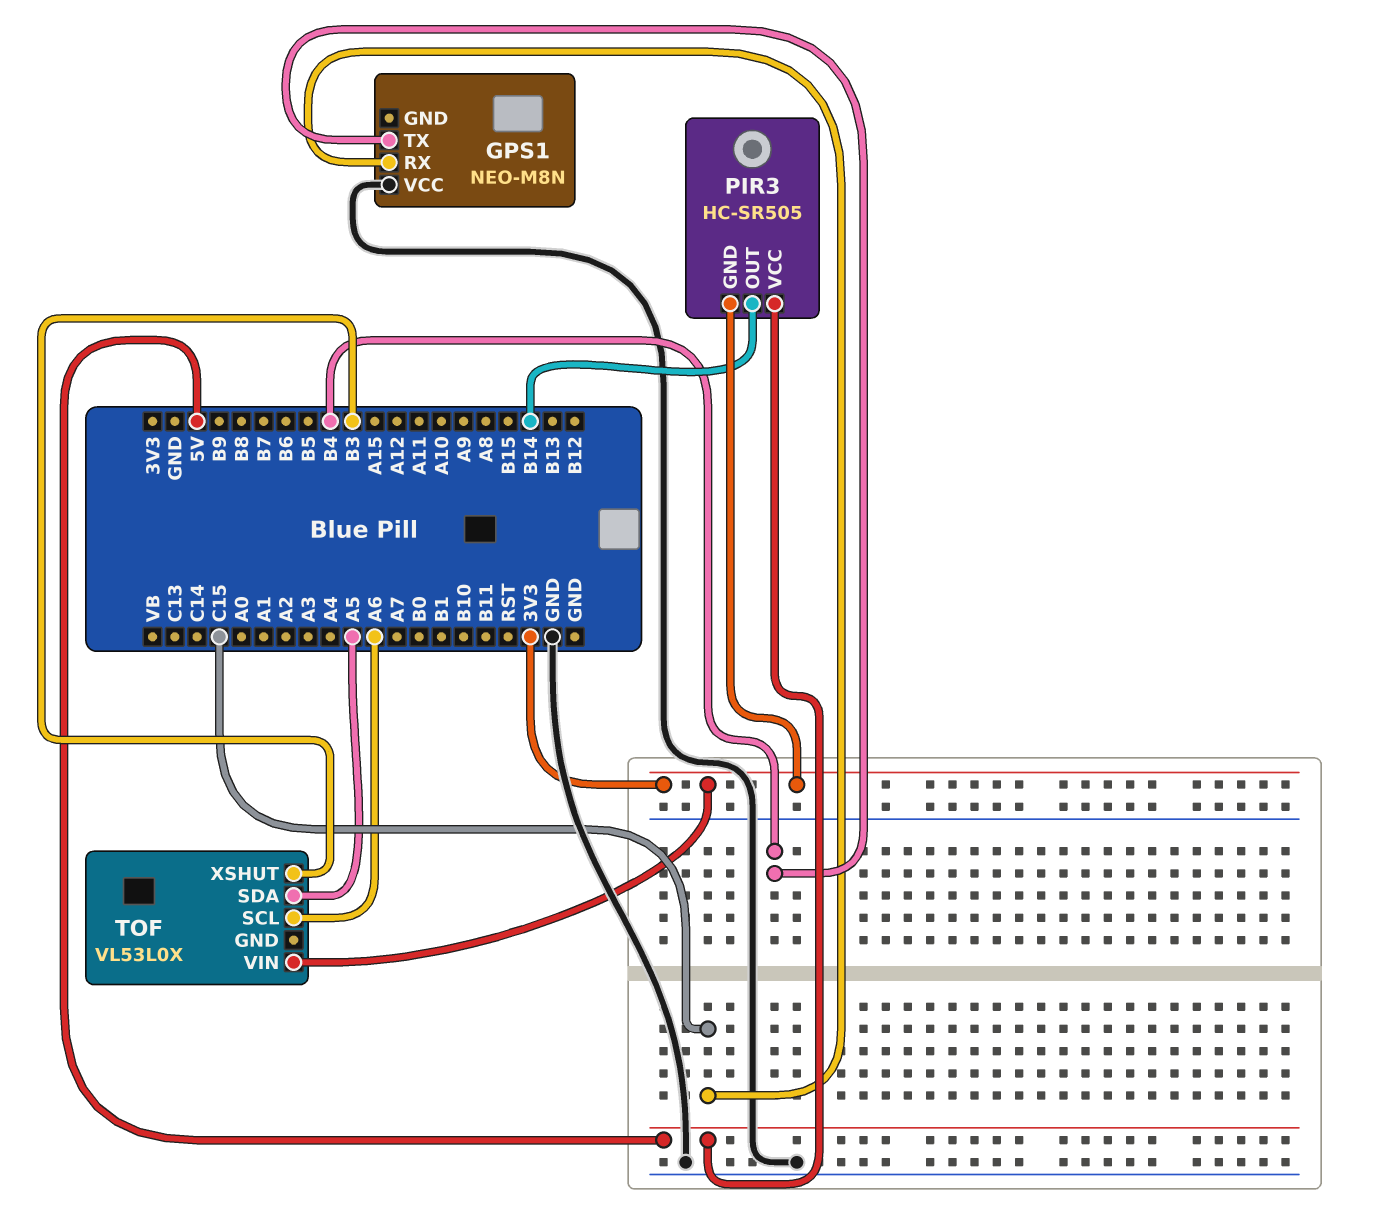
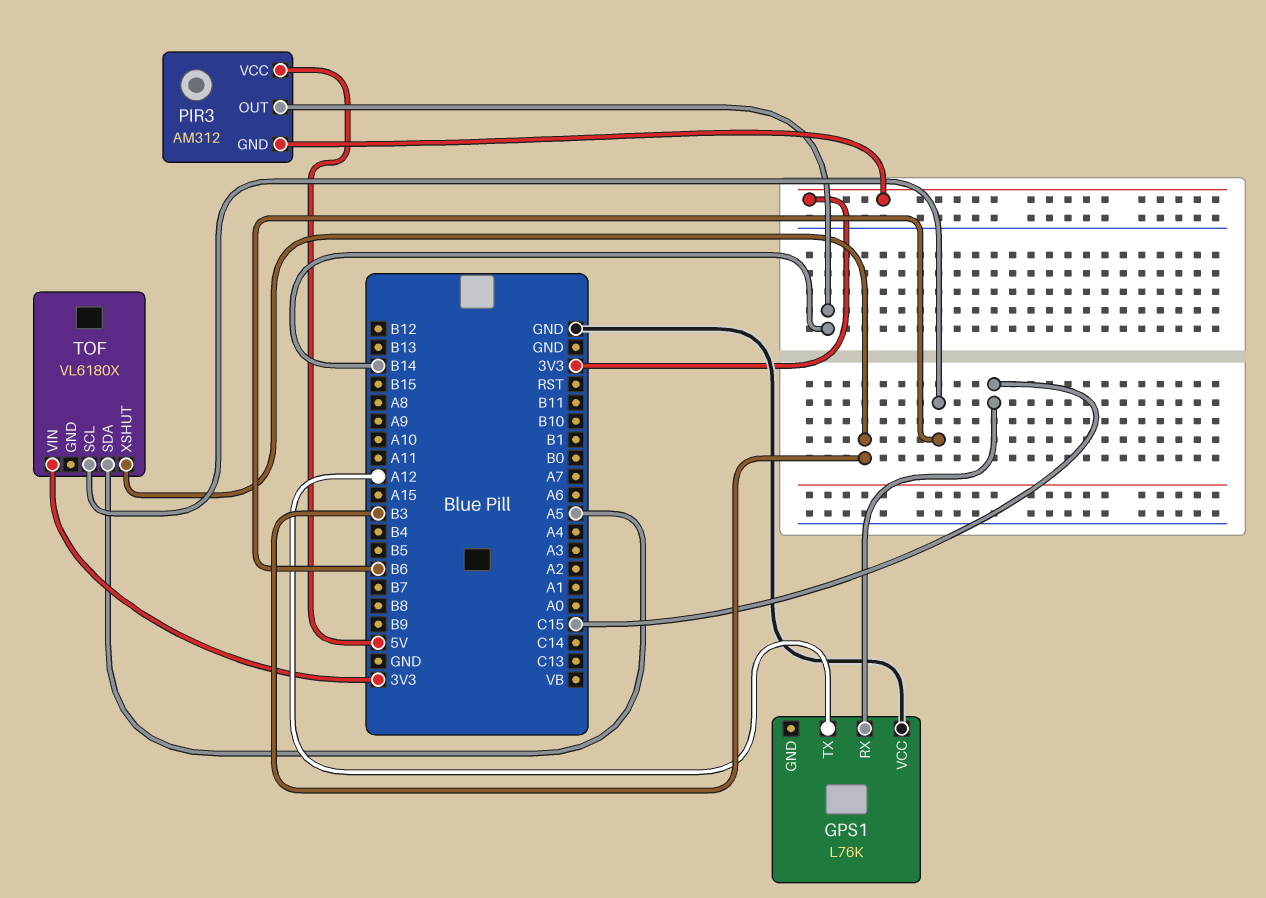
GPS1: NEO-M8N -> L76K
GPS1 pin TX: B4 -> A12
PIR3: HC-SR505 -> AM312
TOF: VL53L0X -> VL6180X
TOF pin SCL: A6 -> B6

